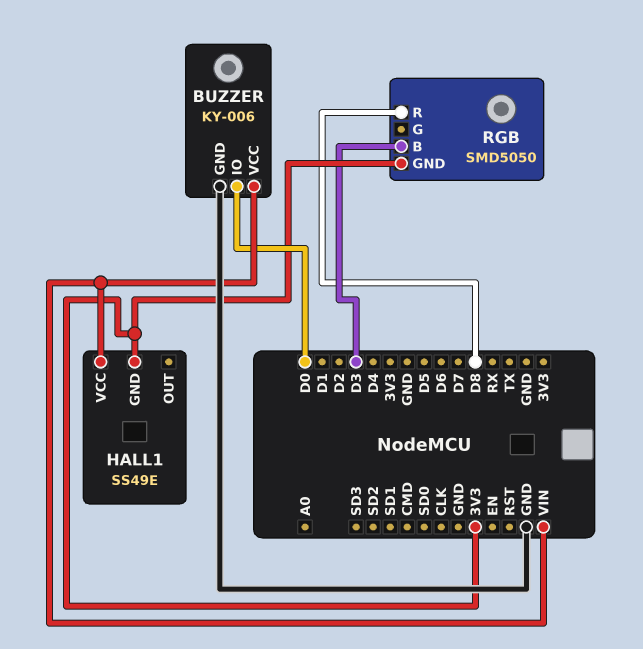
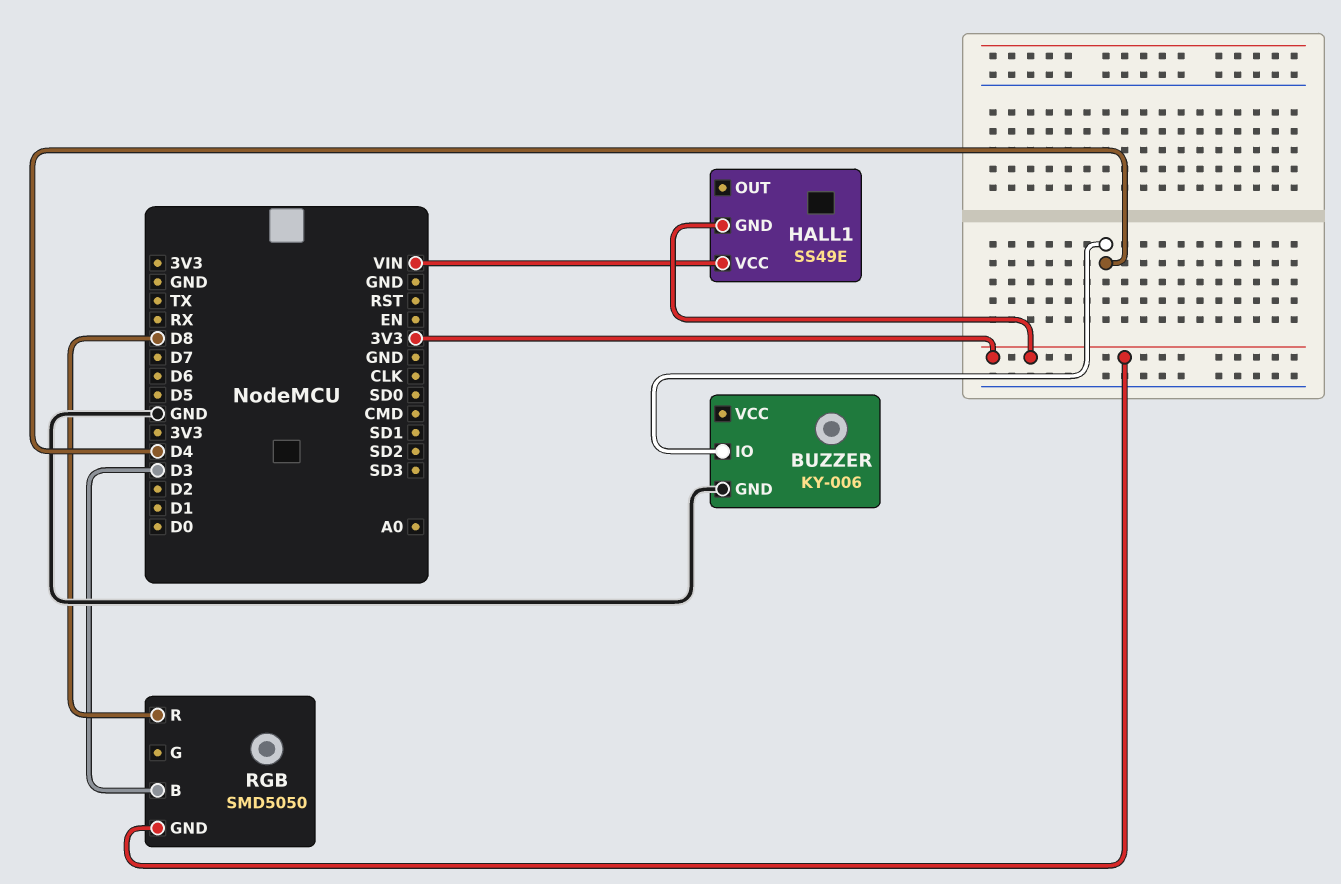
BUZZER pin IO: D0 -> D4
BUZZER pin VCC: VIN -> none

